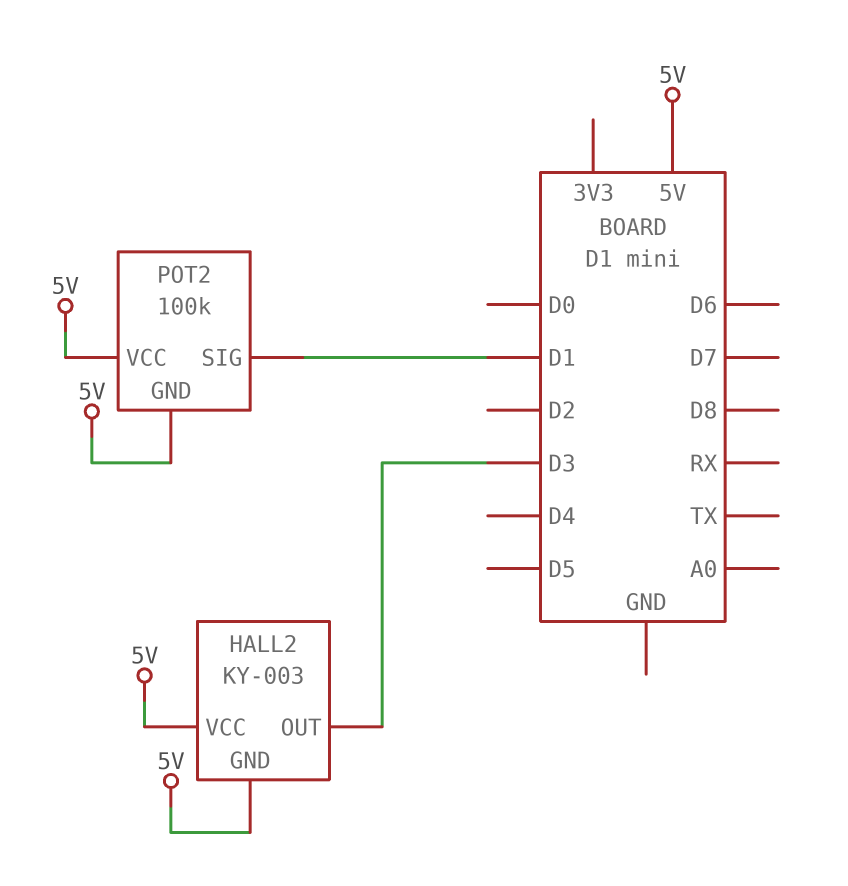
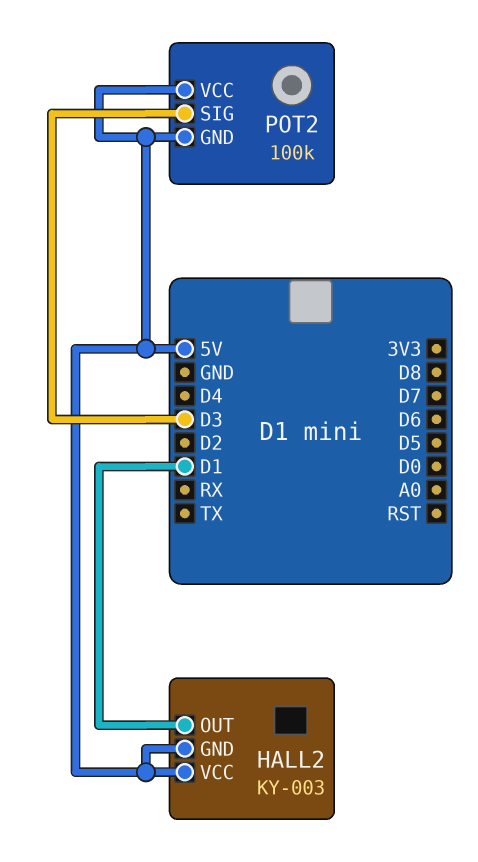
HALL2 pin OUT: D3 -> D1
POT2 pin SIG: D1 -> D3

